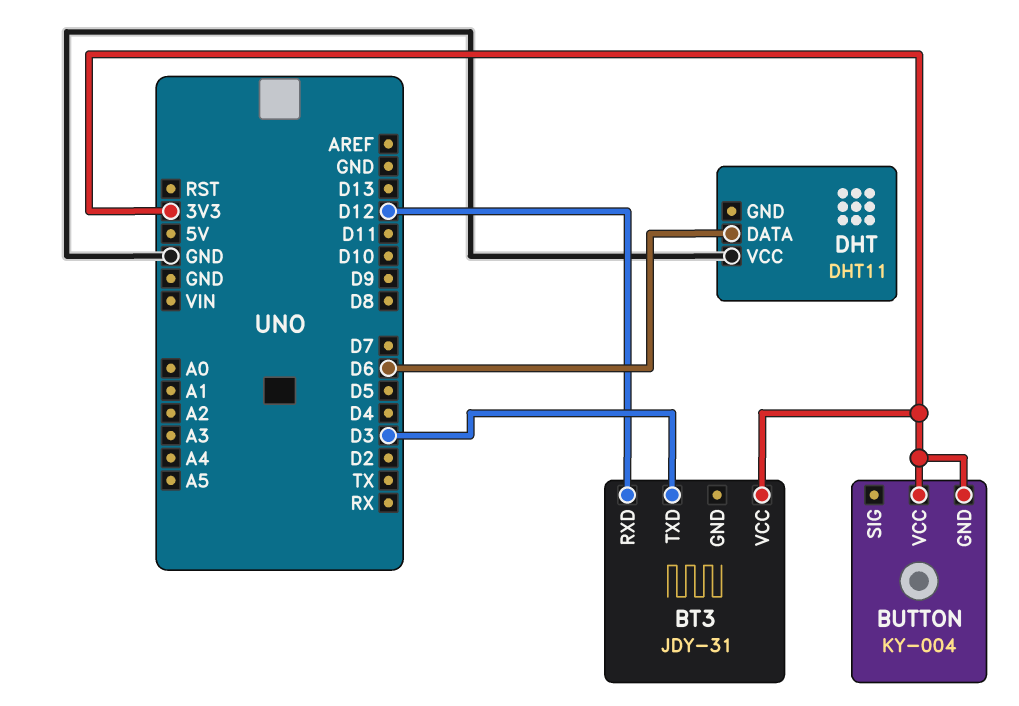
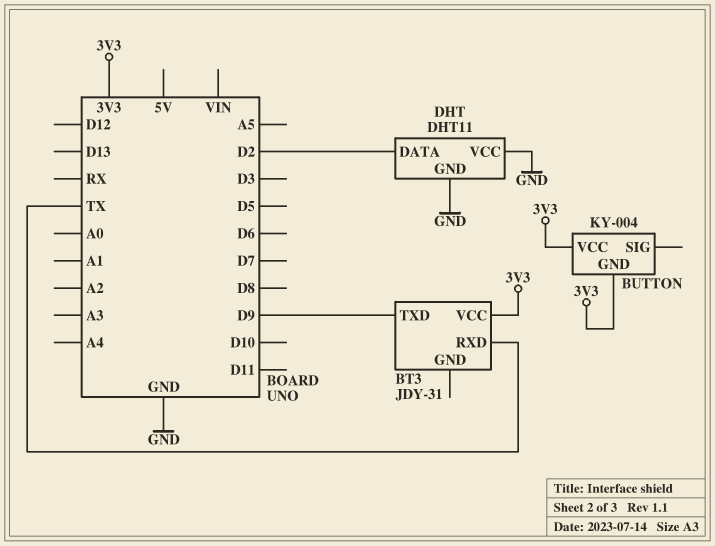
BT3 pin RXD: D12 -> TX
BT3 pin TXD: D3 -> D9
DHT pin DATA: D6 -> D2
DHT pin GND: none -> GND

